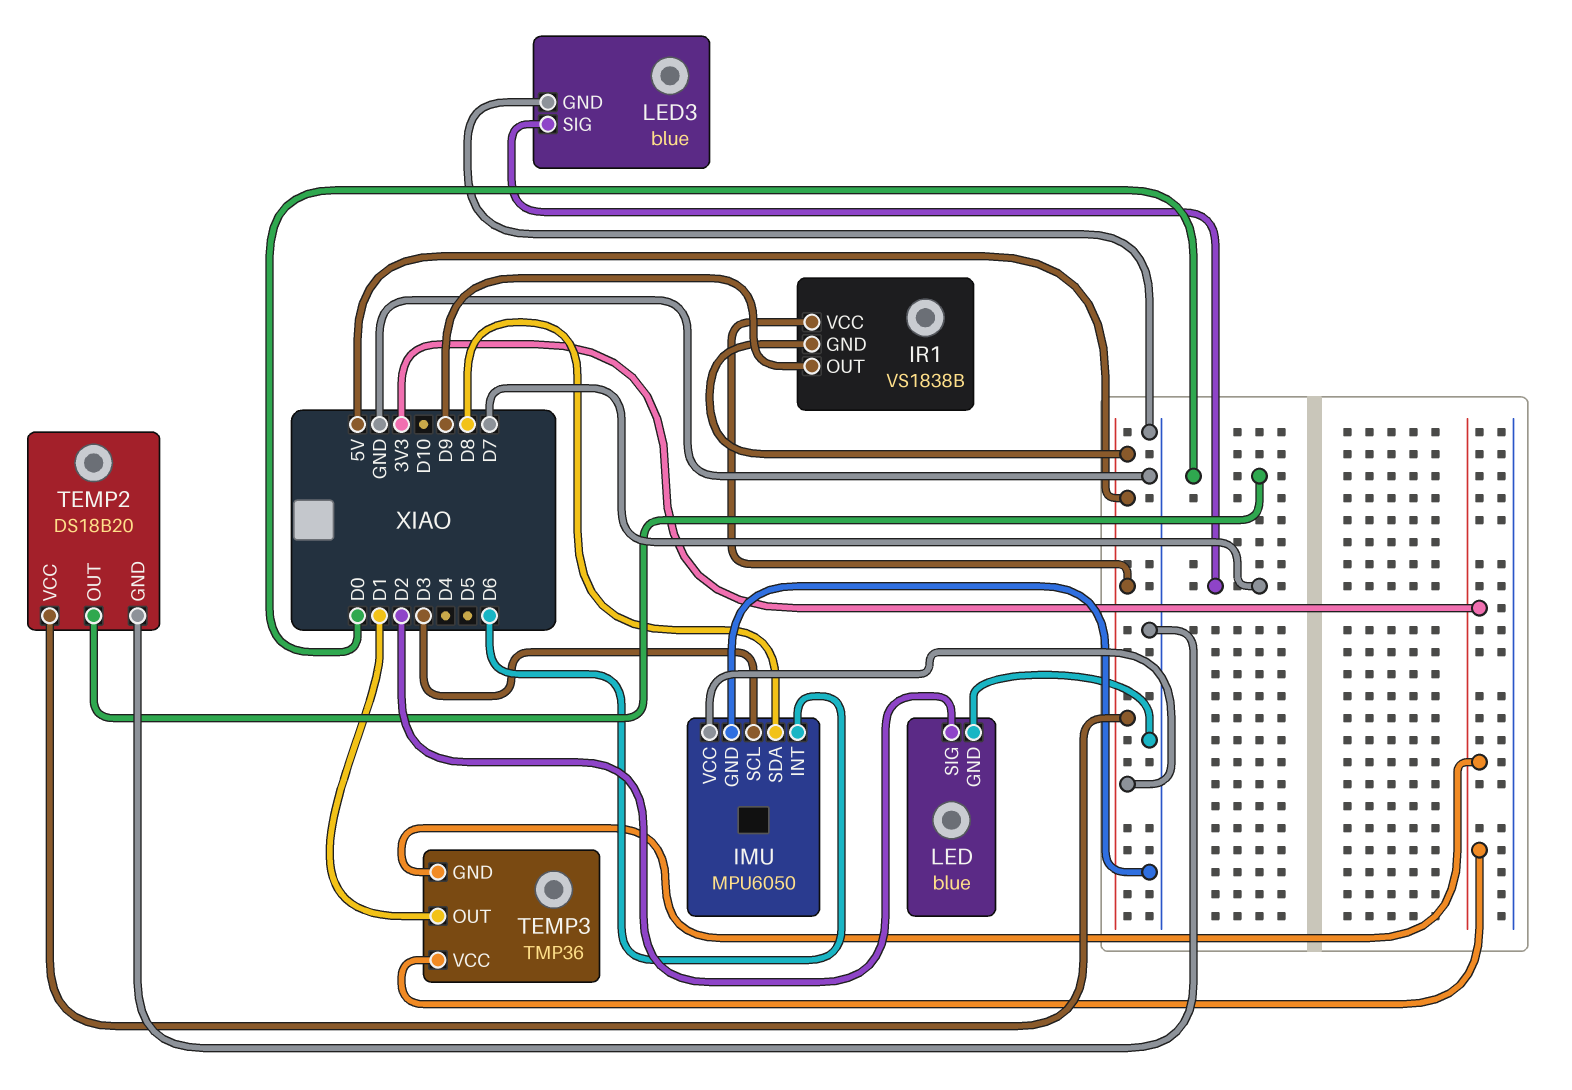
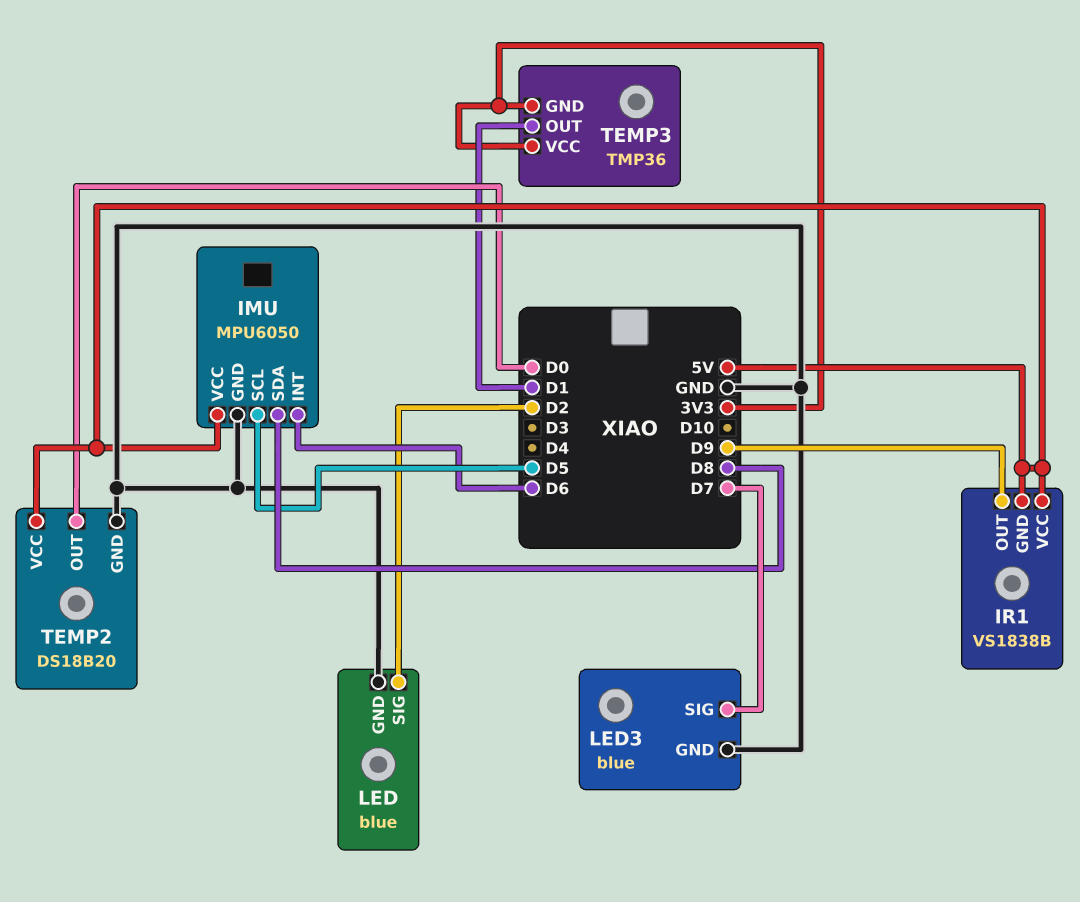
IMU pin SCL: D3 -> D5

